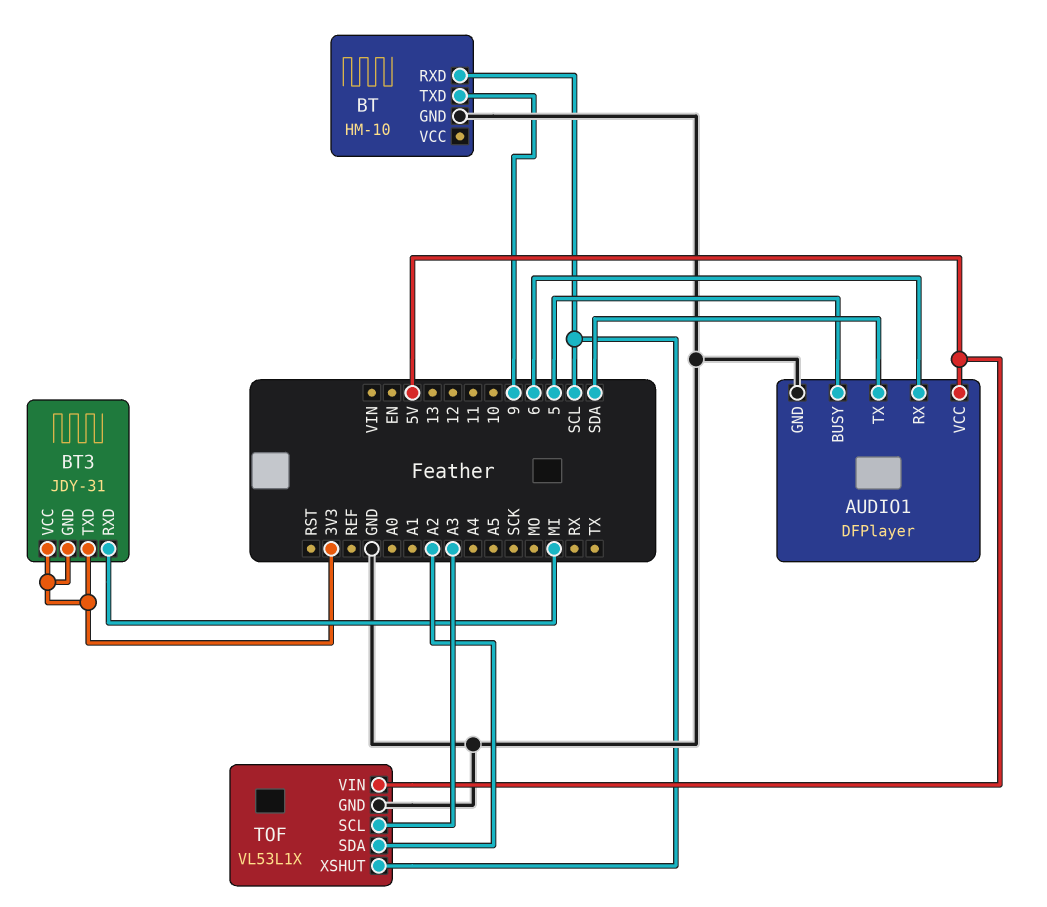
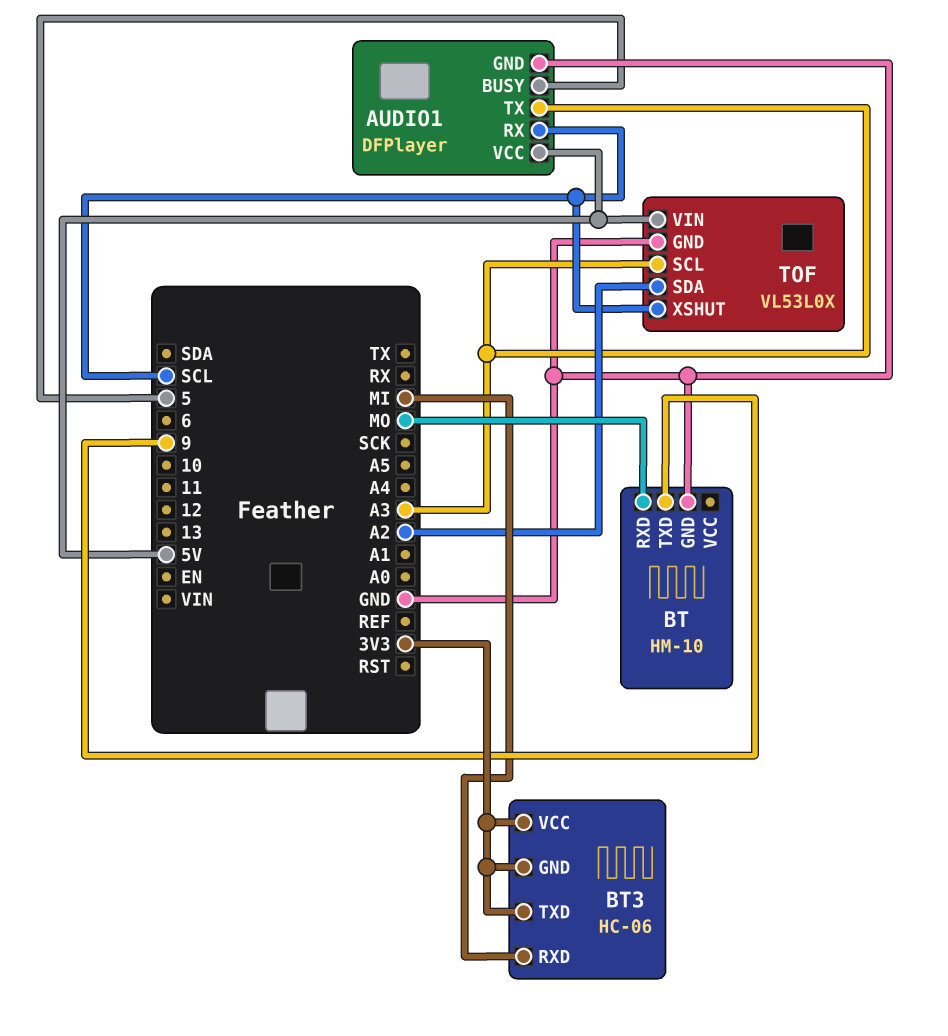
AUDIO1 pin RX: 6 -> SCL
AUDIO1 pin TX: SDA -> A3
BT pin RXD: SCL -> MO
BT3: JDY-31 -> HC-06
TOF: VL53L1X -> VL53L0X

